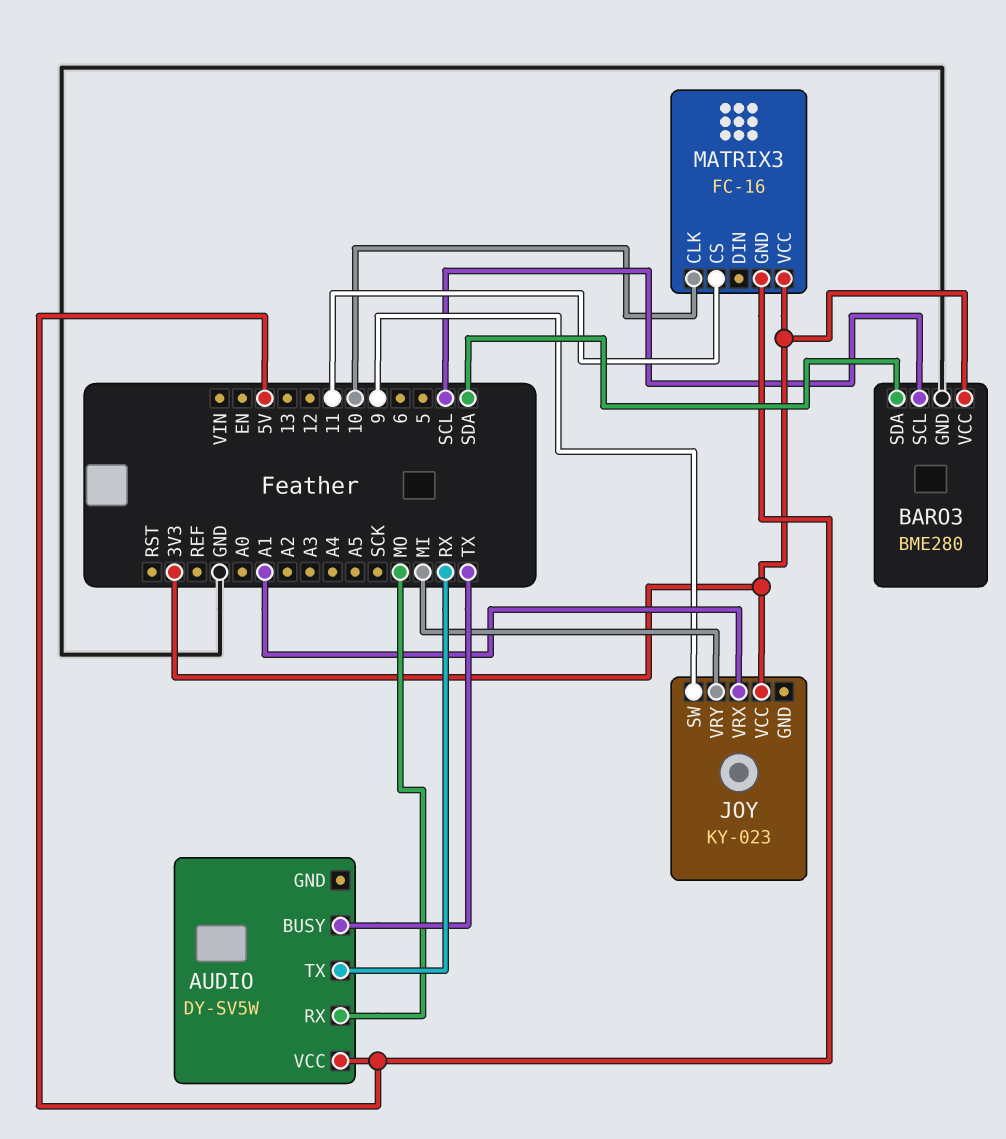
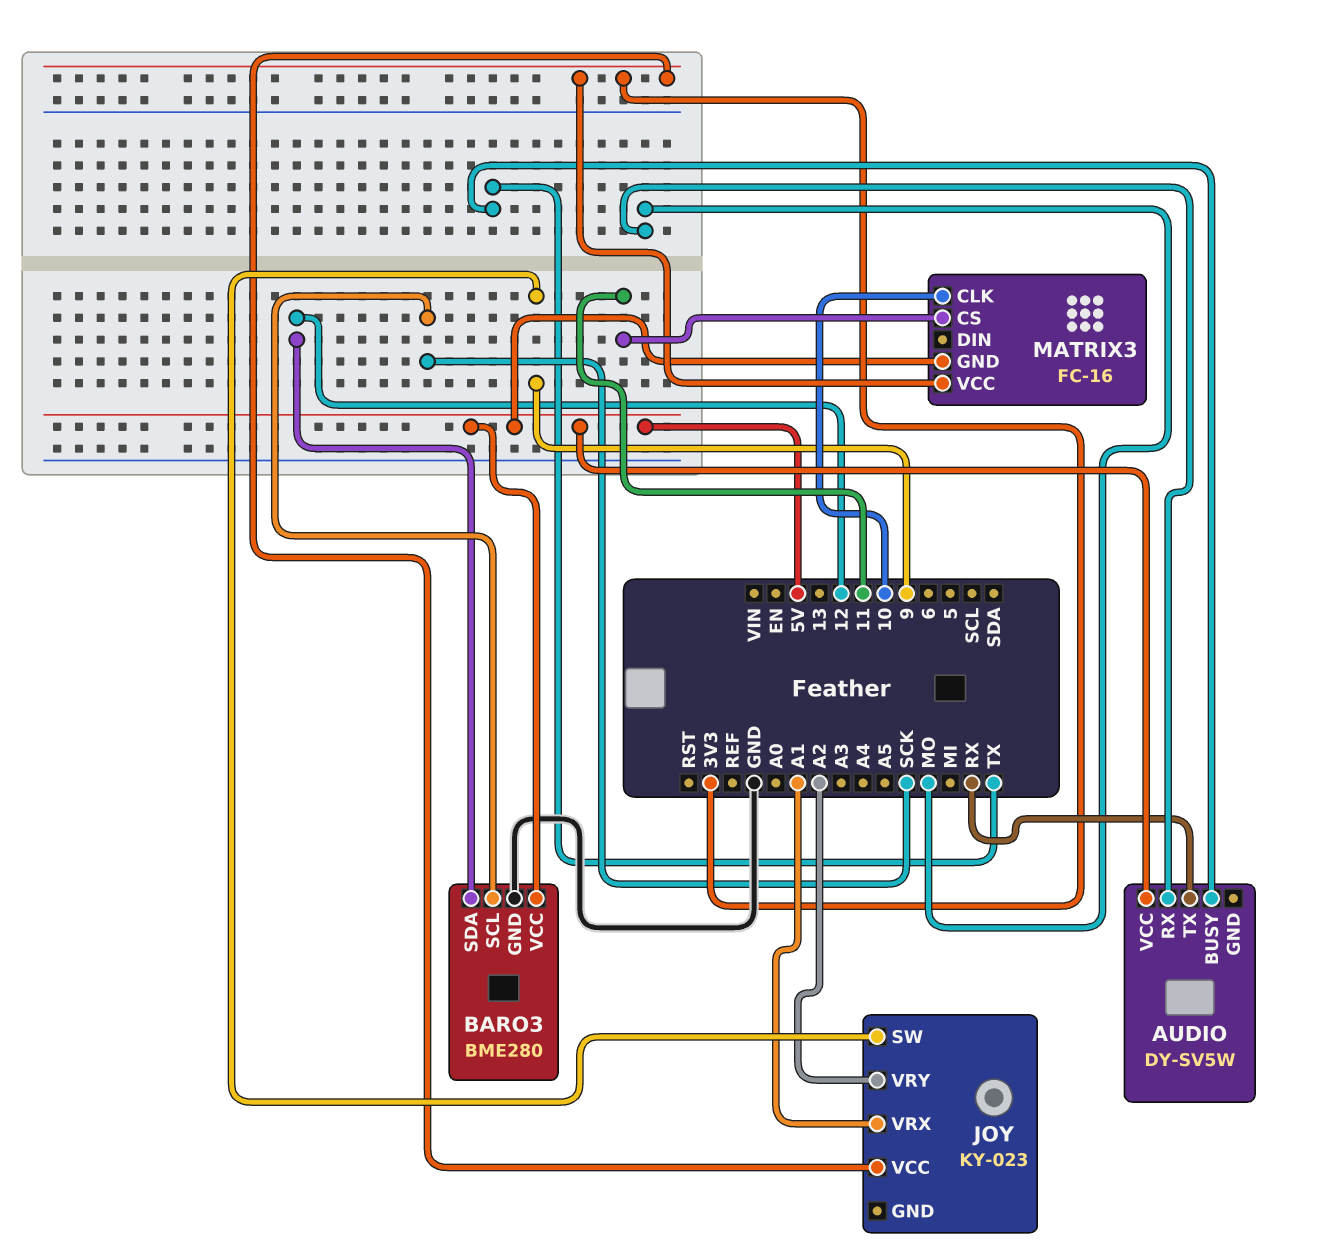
BARO3 pin SCL: SCL -> SCK
BARO3 pin SDA: SDA -> 12
BARO3 pin VCC: 3V3 -> 5V
JOY pin VRY: MI -> A2

